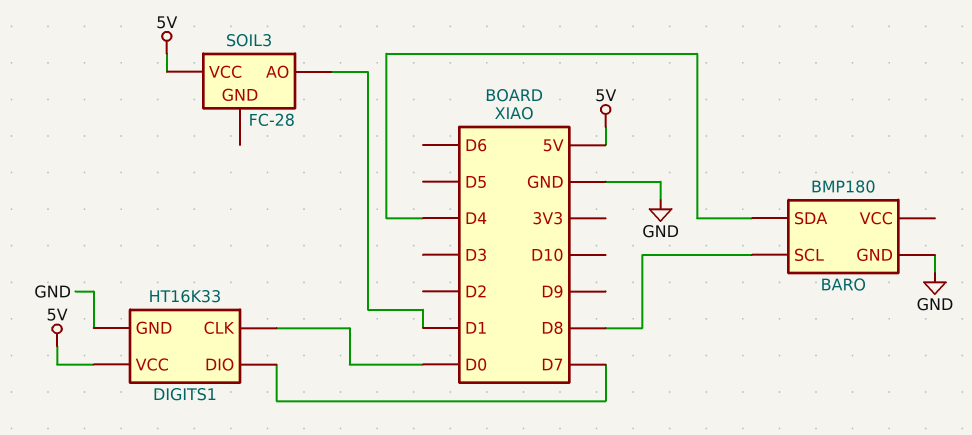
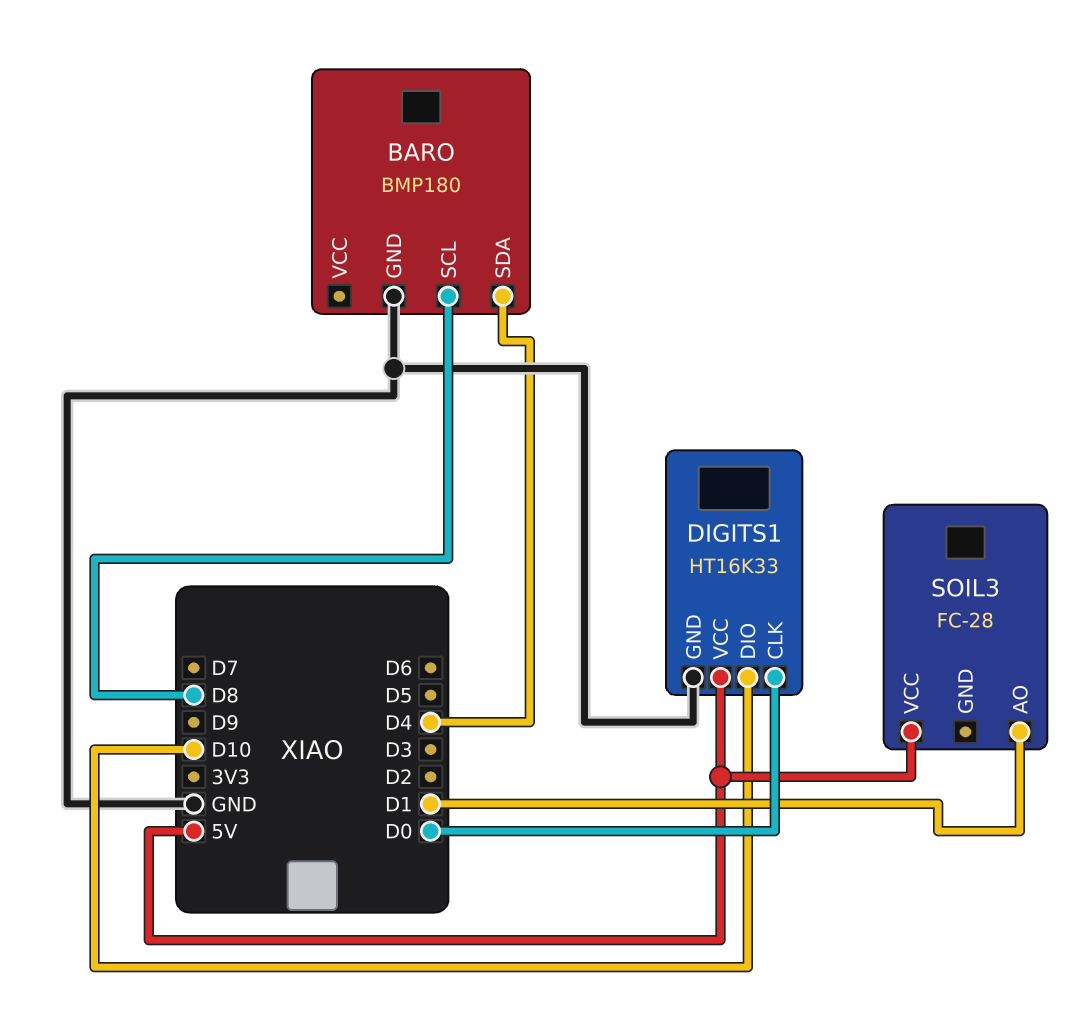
DIGITS1 pin DIO: D7 -> D10

